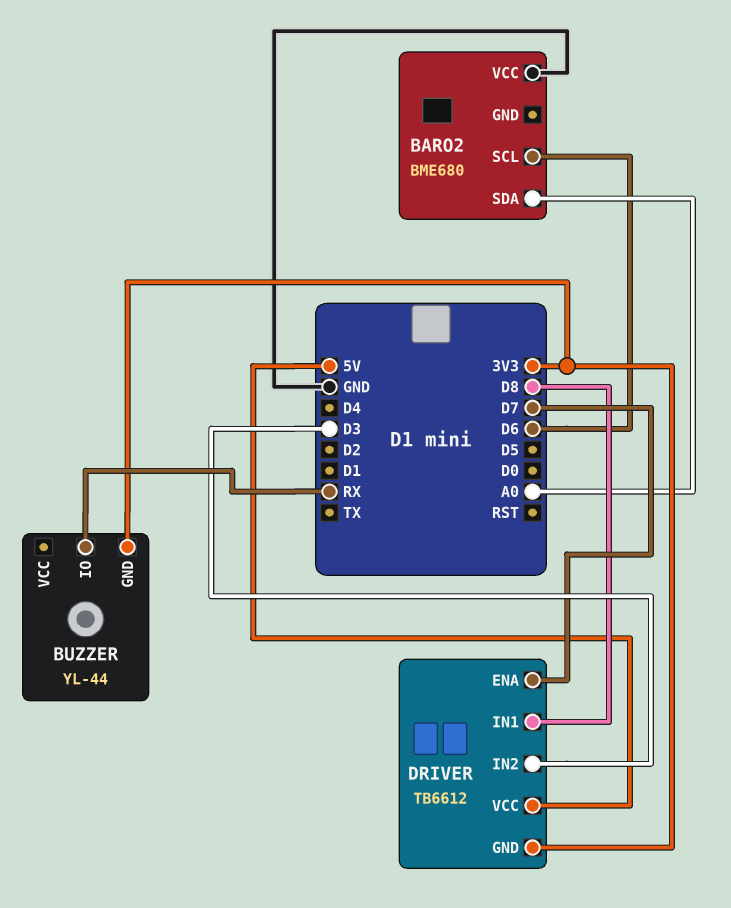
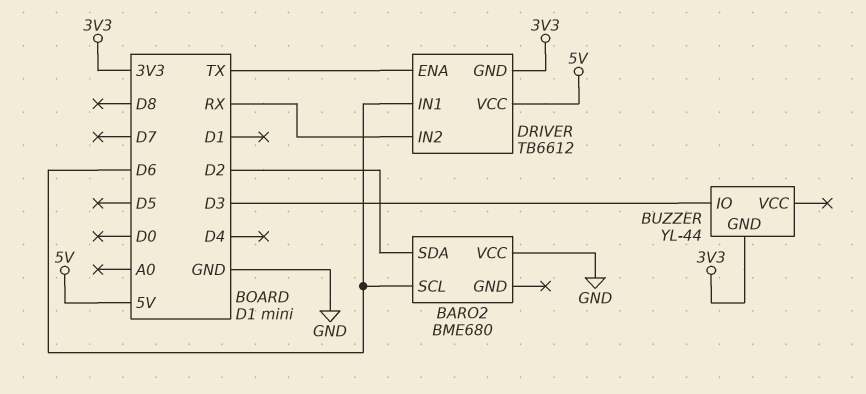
BARO2 pin SDA: A0 -> D2
BUZZER pin IO: RX -> D3
DRIVER pin ENA: D7 -> TX
DRIVER pin IN1: D8 -> D6
DRIVER pin IN2: D3 -> RX

